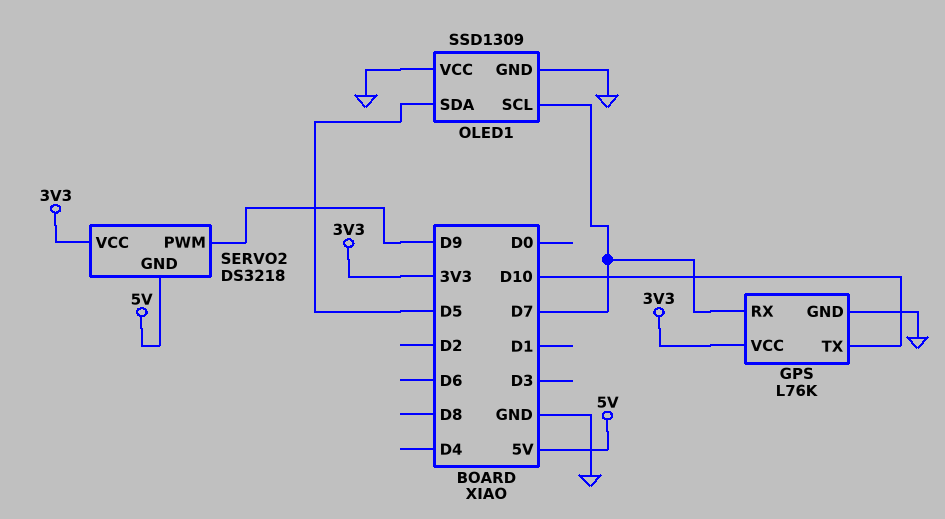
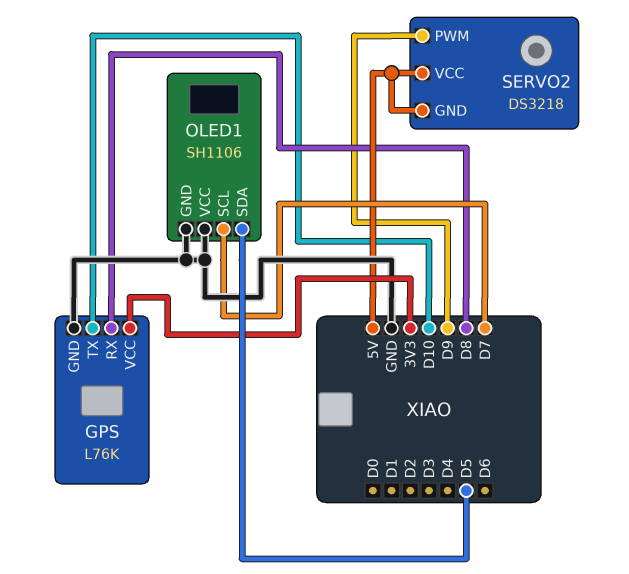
GPS pin RX: D7 -> D8
OLED1: SSD1309 -> SH1106
SERVO2 pin VCC: 3V3 -> 5V

